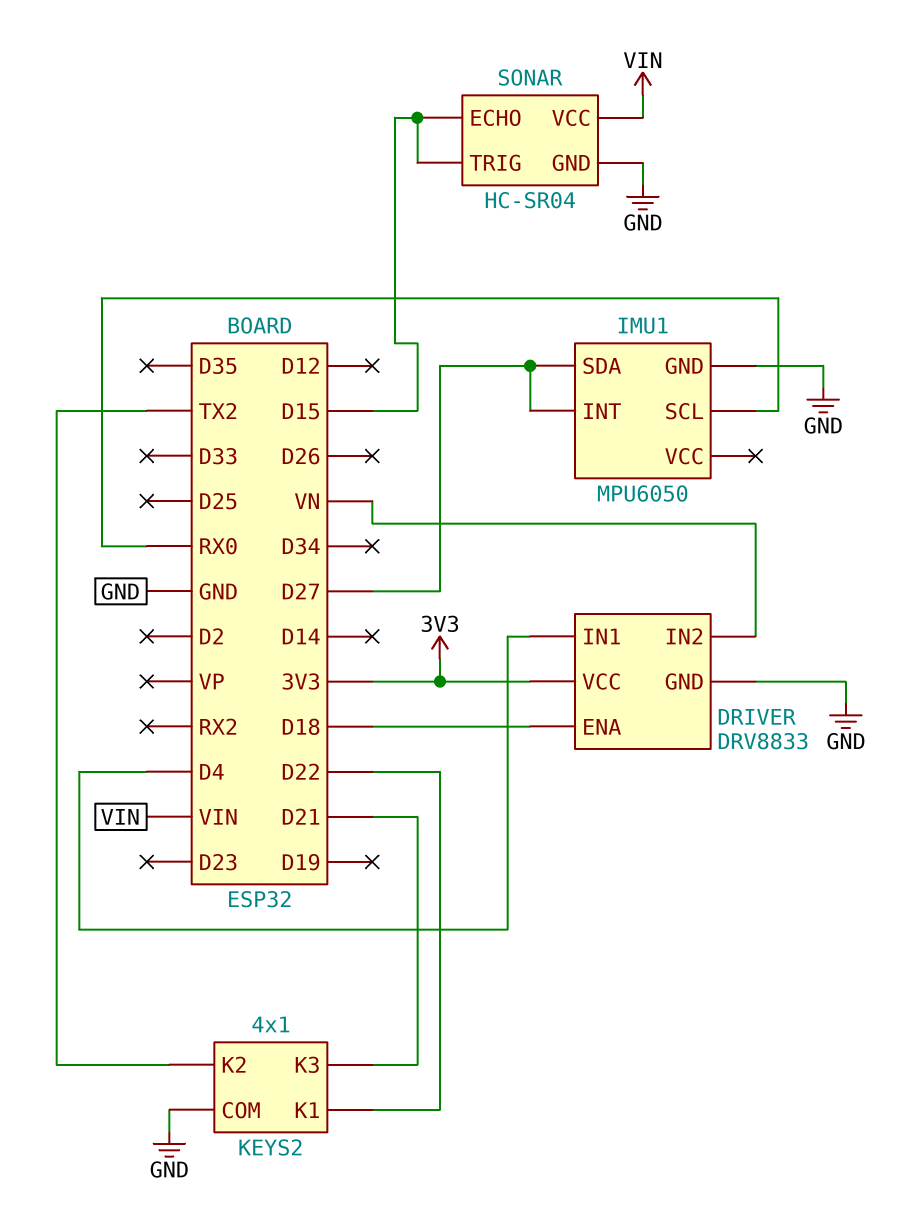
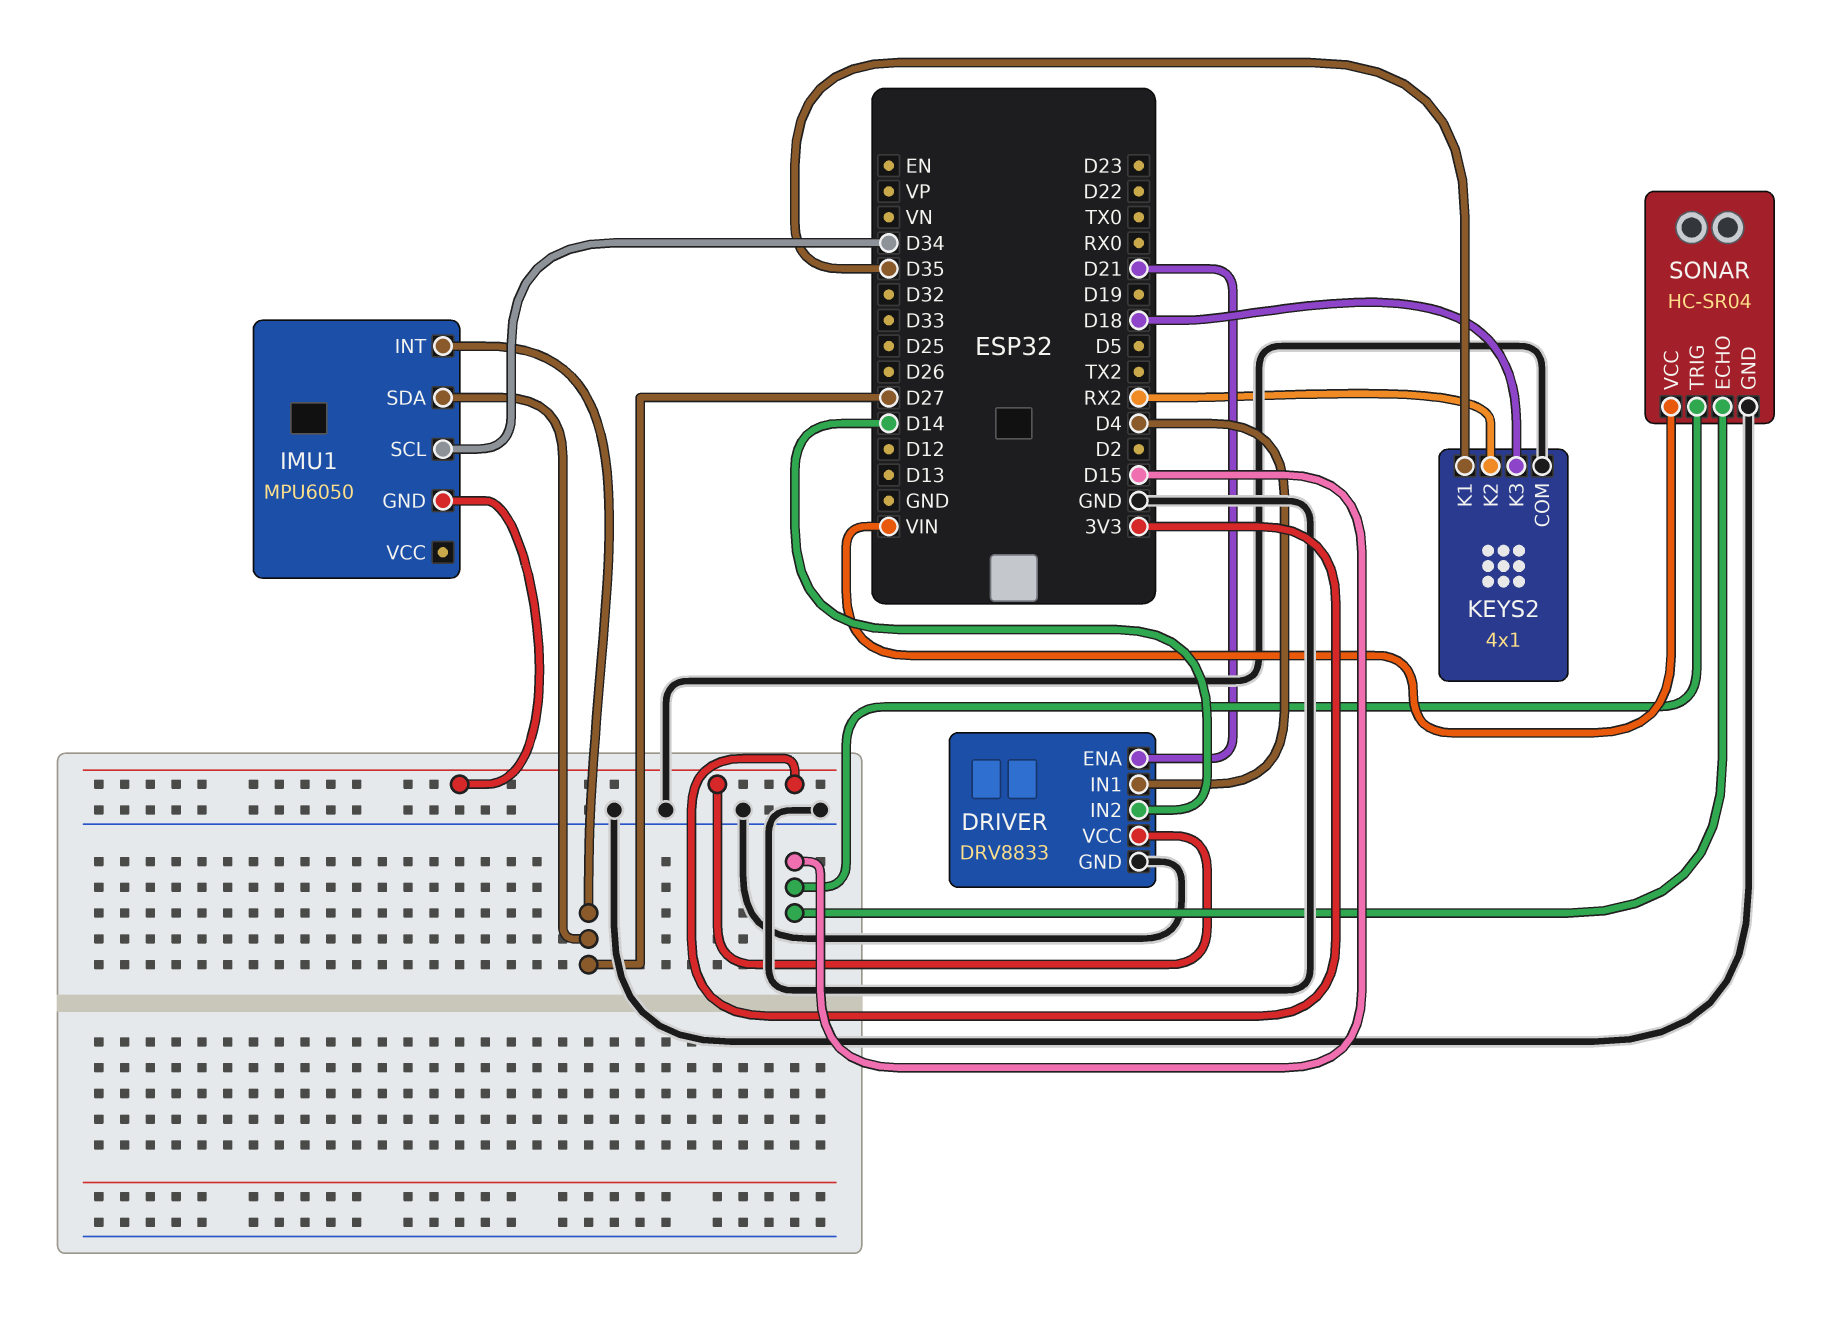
DRIVER pin ENA: D18 -> D21
DRIVER pin IN2: VN -> D14
IMU1 pin GND: GND -> 3V3
IMU1 pin SCL: RX0 -> D34
KEYS2 pin K1: D22 -> D35
KEYS2 pin K2: TX2 -> RX2
KEYS2 pin K3: D21 -> D18

